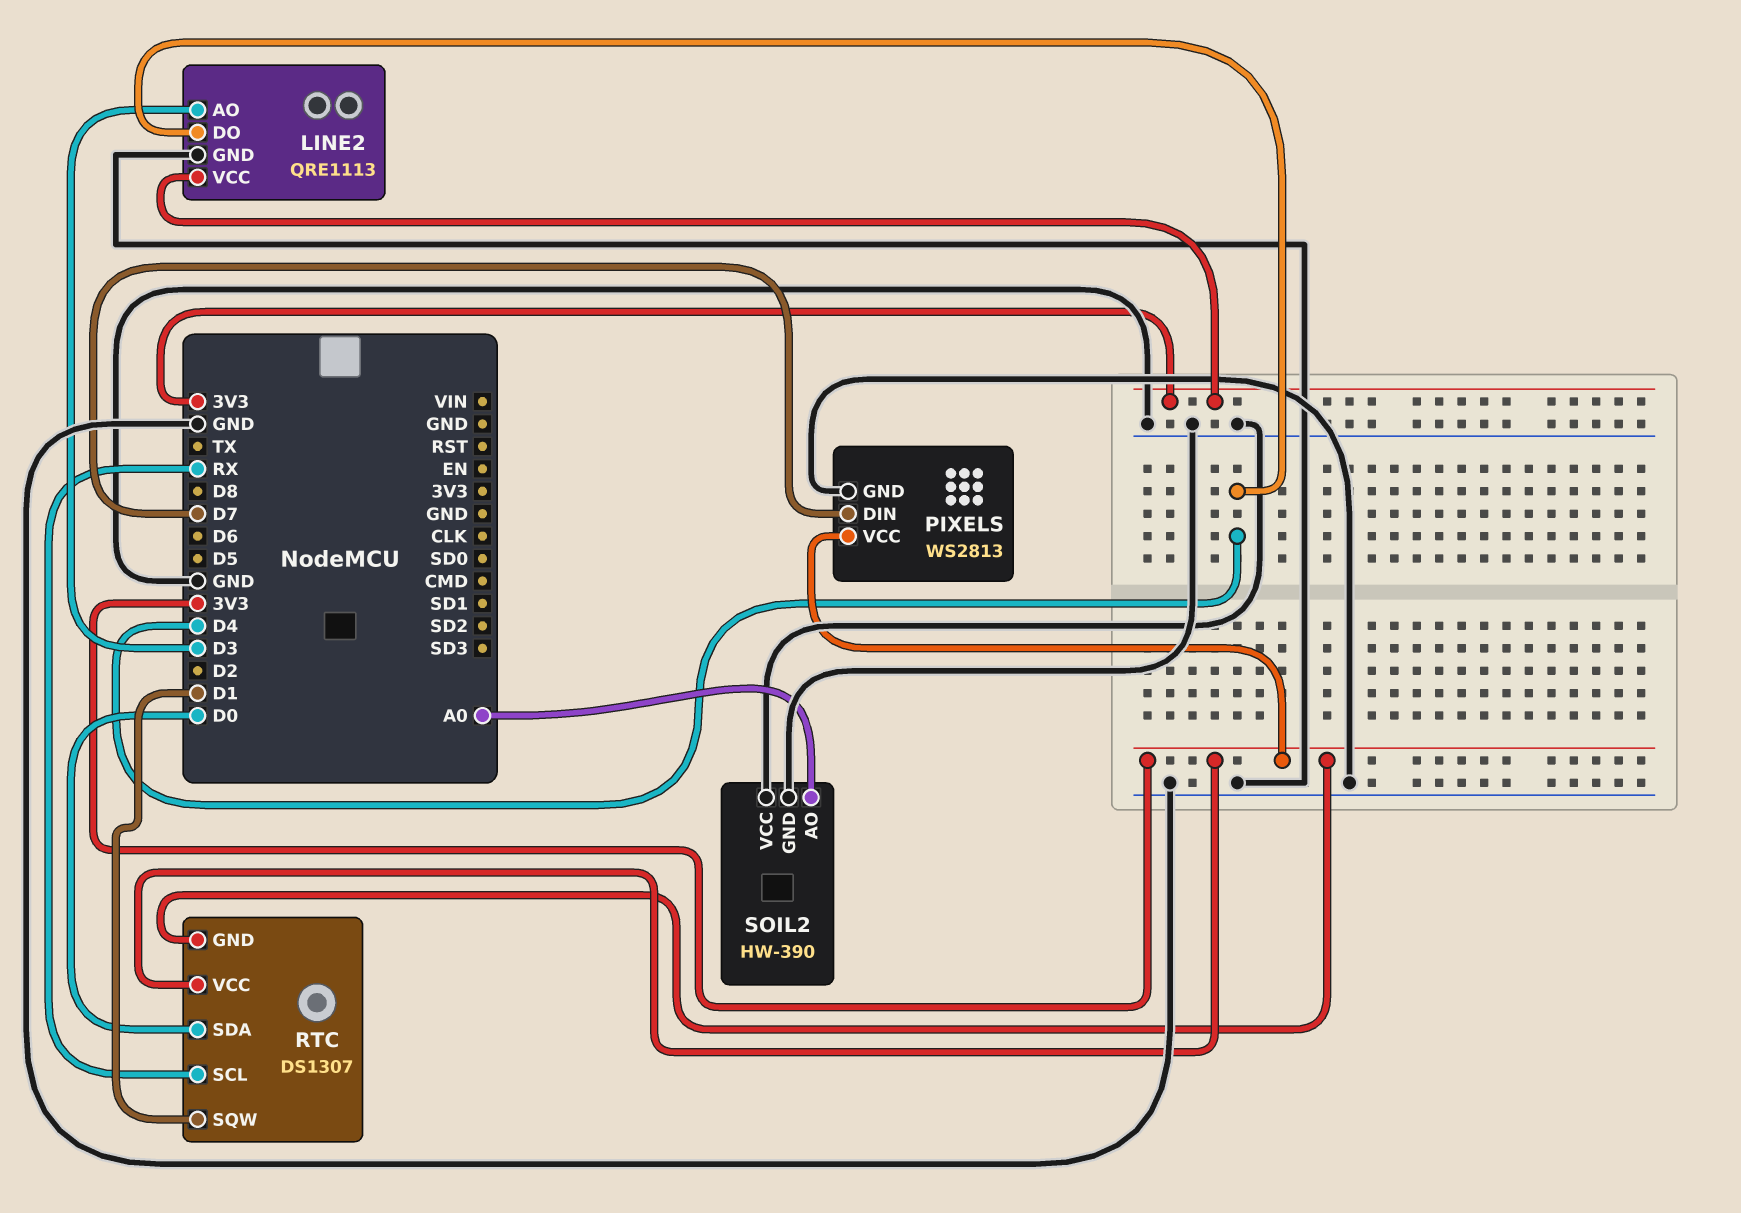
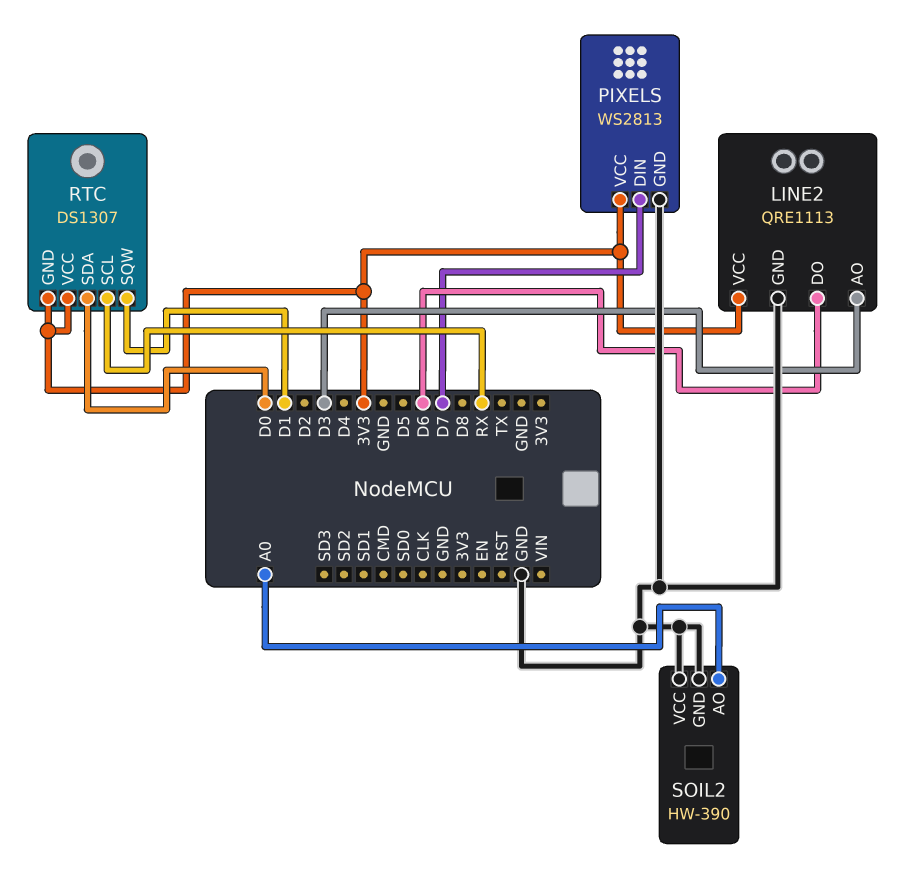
LINE2 pin DO: D4 -> D6

